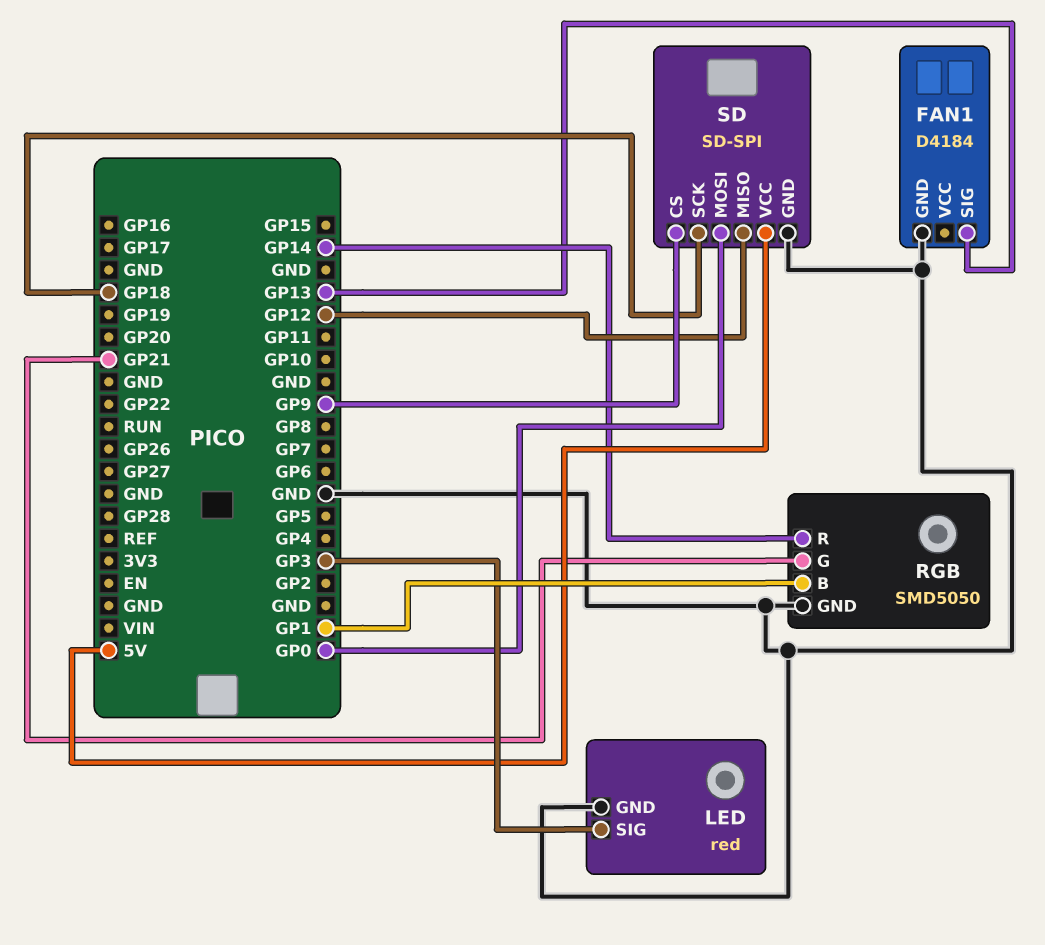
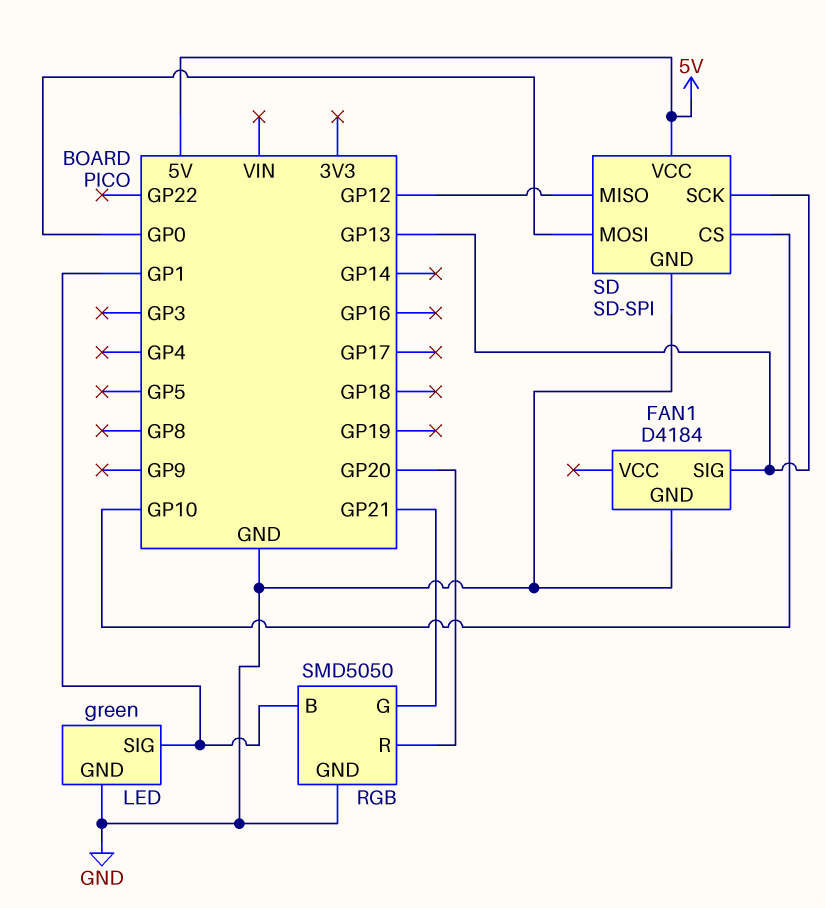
LED: red -> green
LED pin SIG: GP3 -> GP1
RGB pin R: GP14 -> GP20
SD pin CS: GP9 -> GP10
SD pin SCK: GP18 -> GP13

